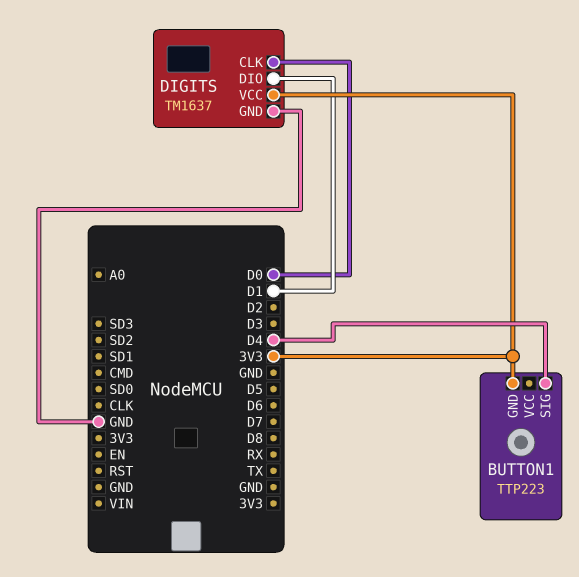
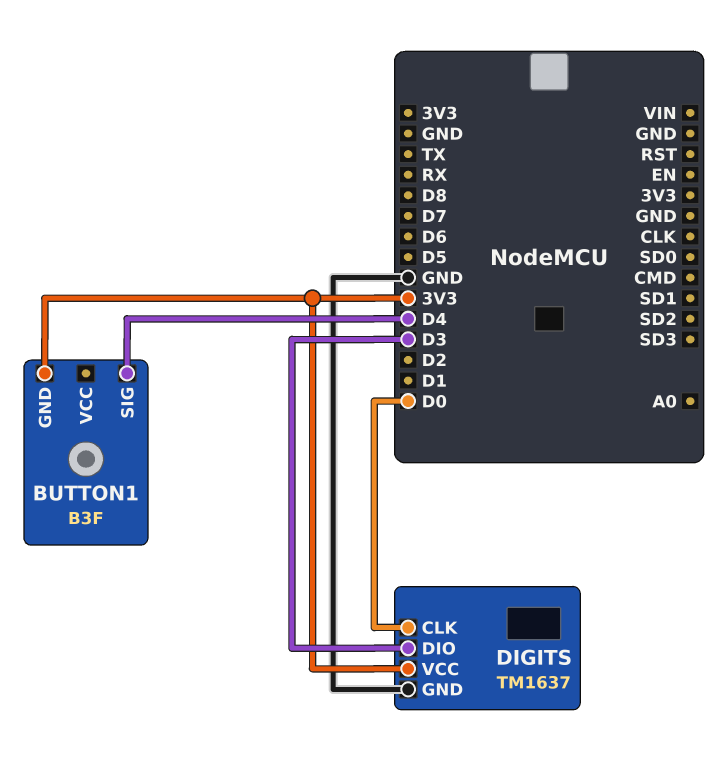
BUTTON1: TTP223 -> B3F
DIGITS pin DIO: D1 -> D3

